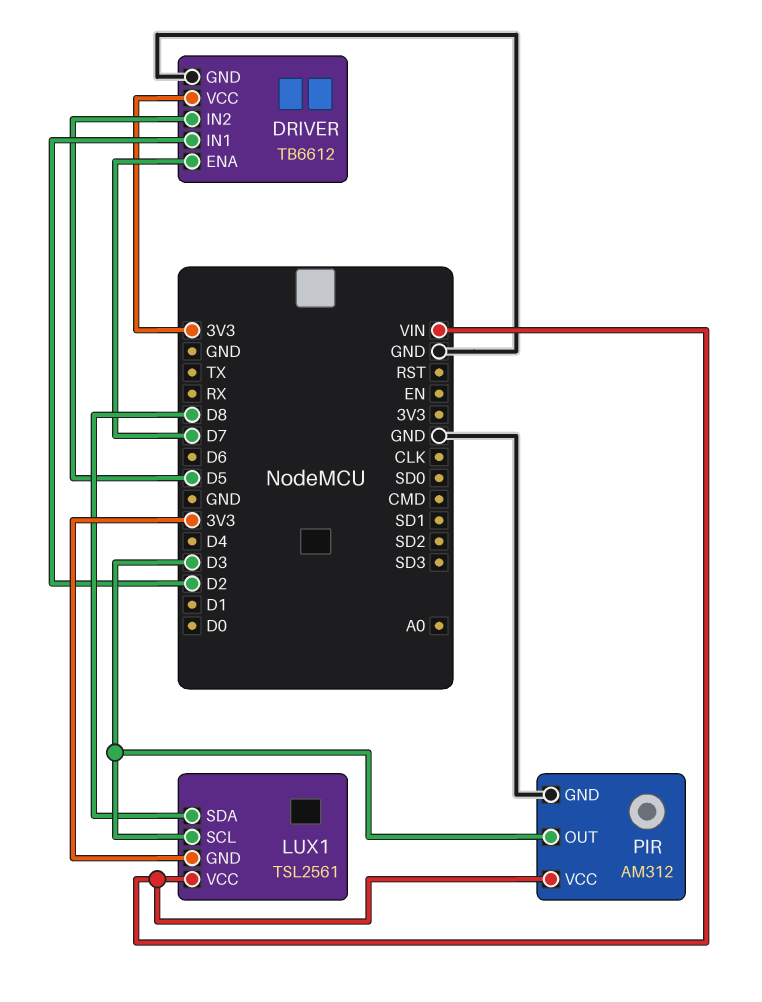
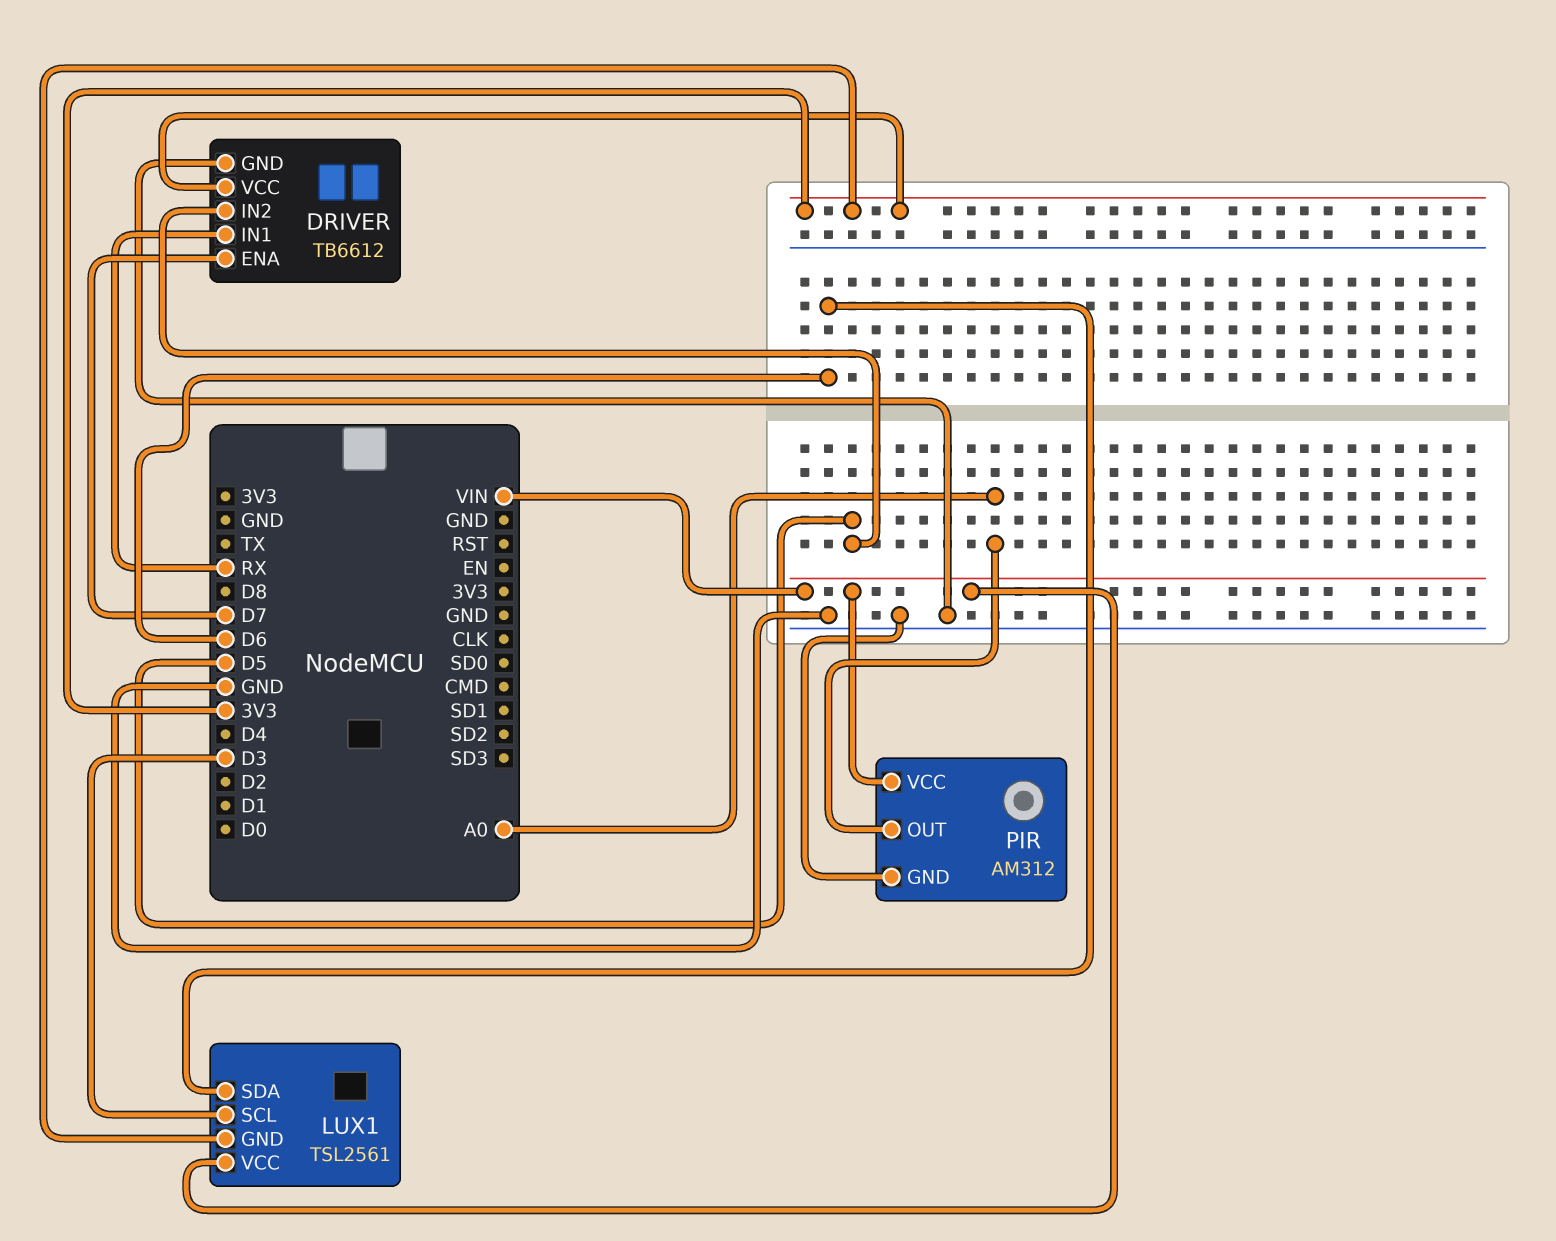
DRIVER pin IN1: D2 -> RX
LUX1 pin SDA: D8 -> D6
PIR pin OUT: D3 -> A0

